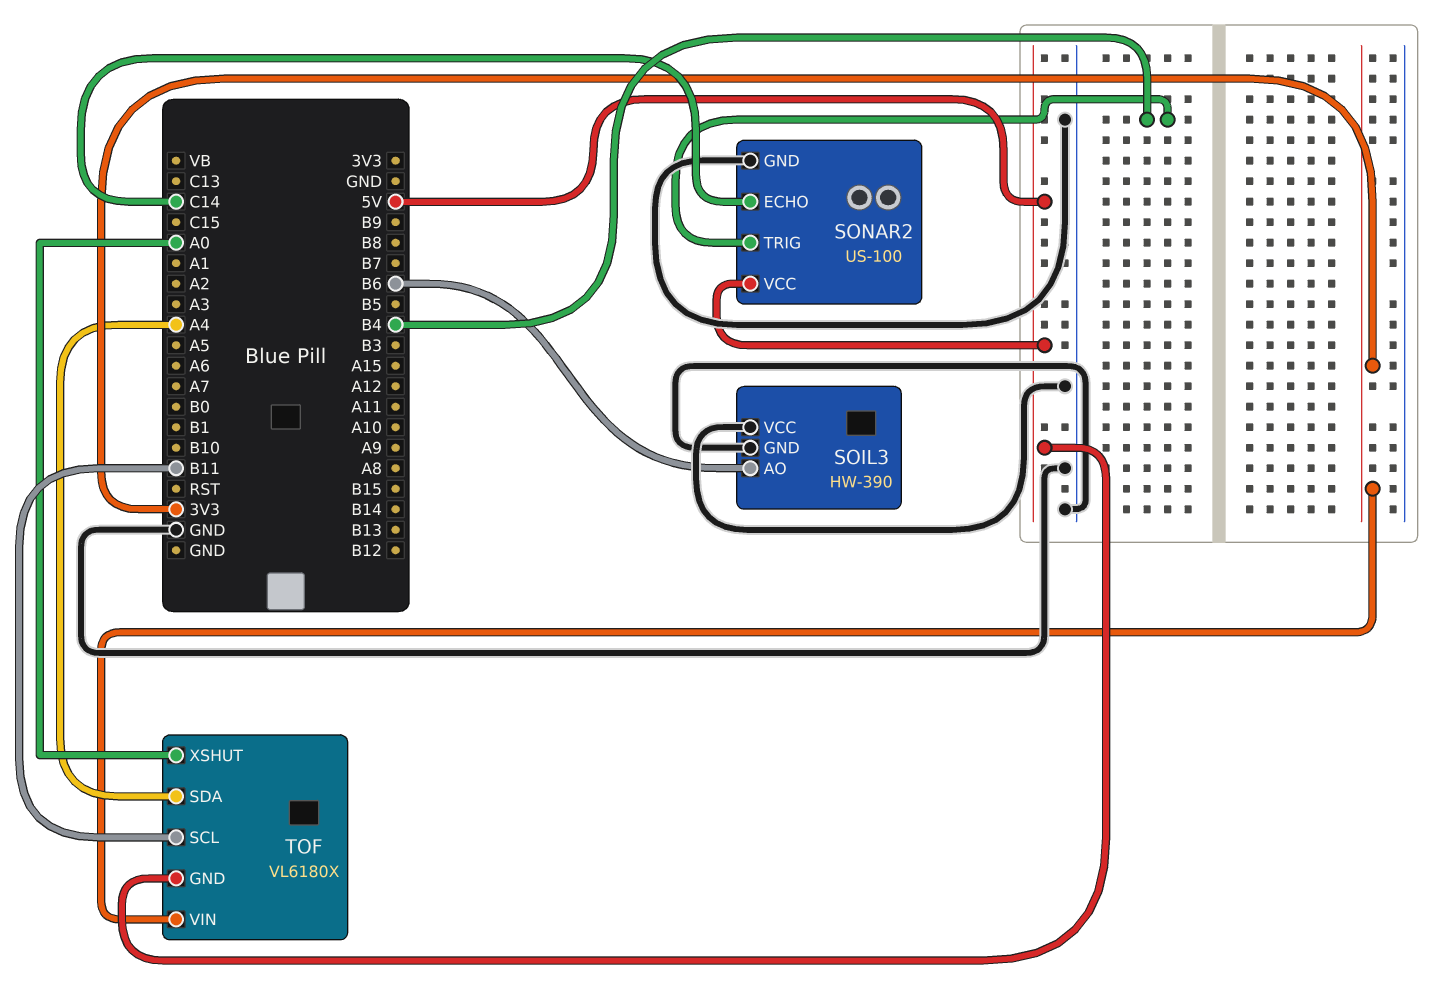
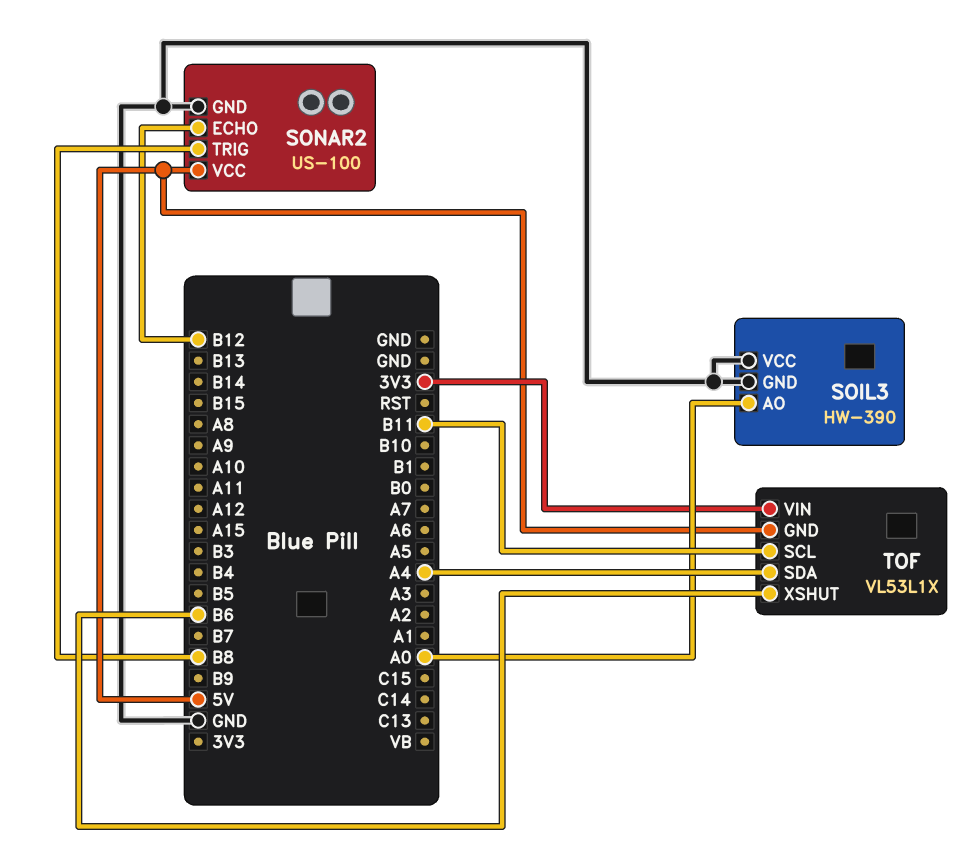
SOIL3 pin AO: B6 -> A0
SONAR2 pin ECHO: C14 -> B12
SONAR2 pin TRIG: B4 -> B8
TOF: VL6180X -> VL53L1X
TOF pin XSHUT: A0 -> B6

